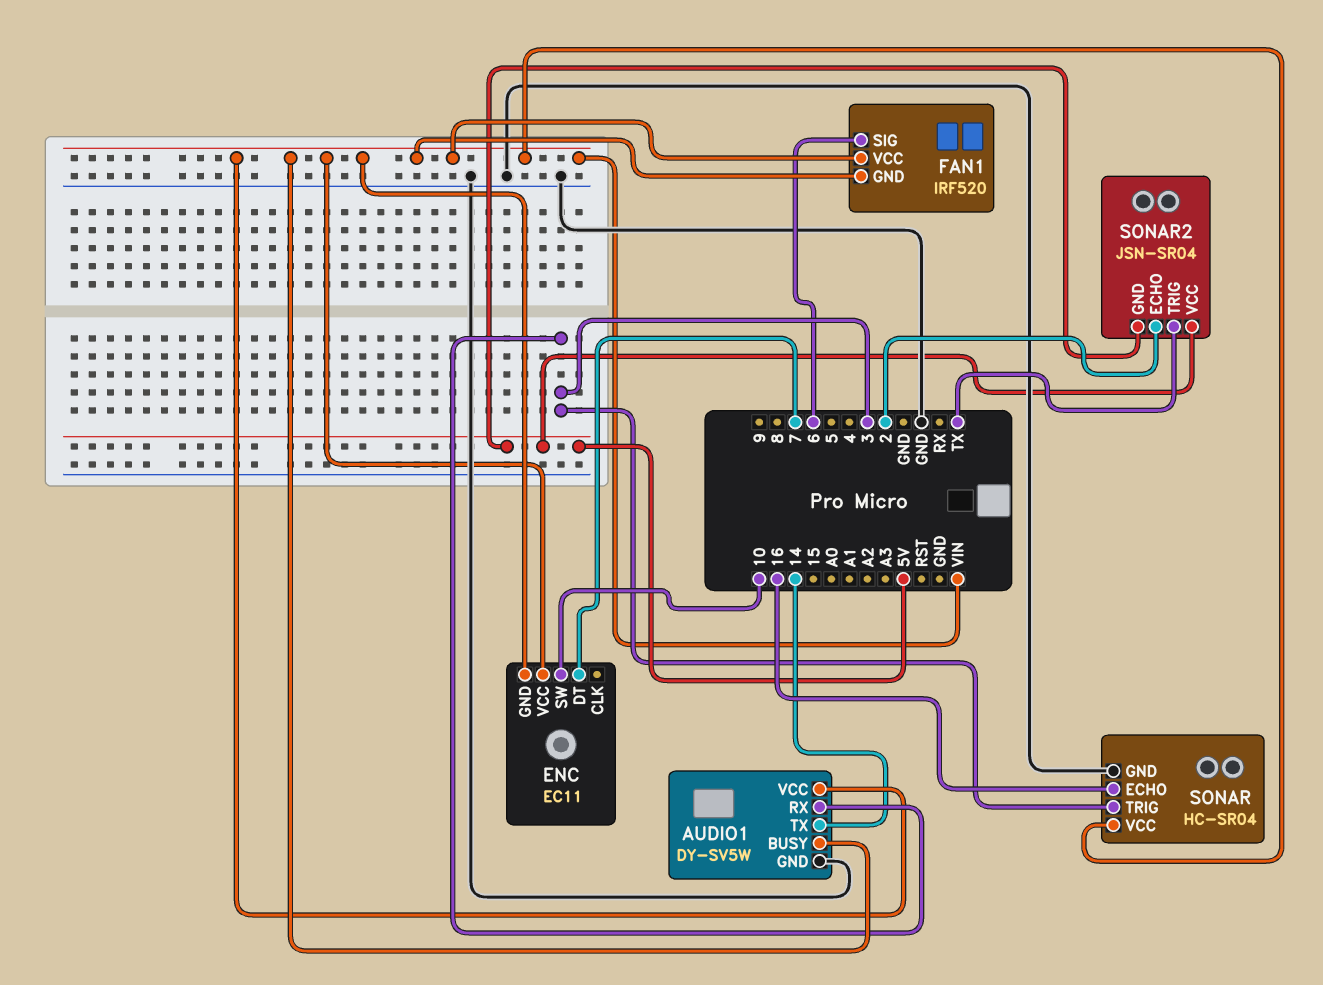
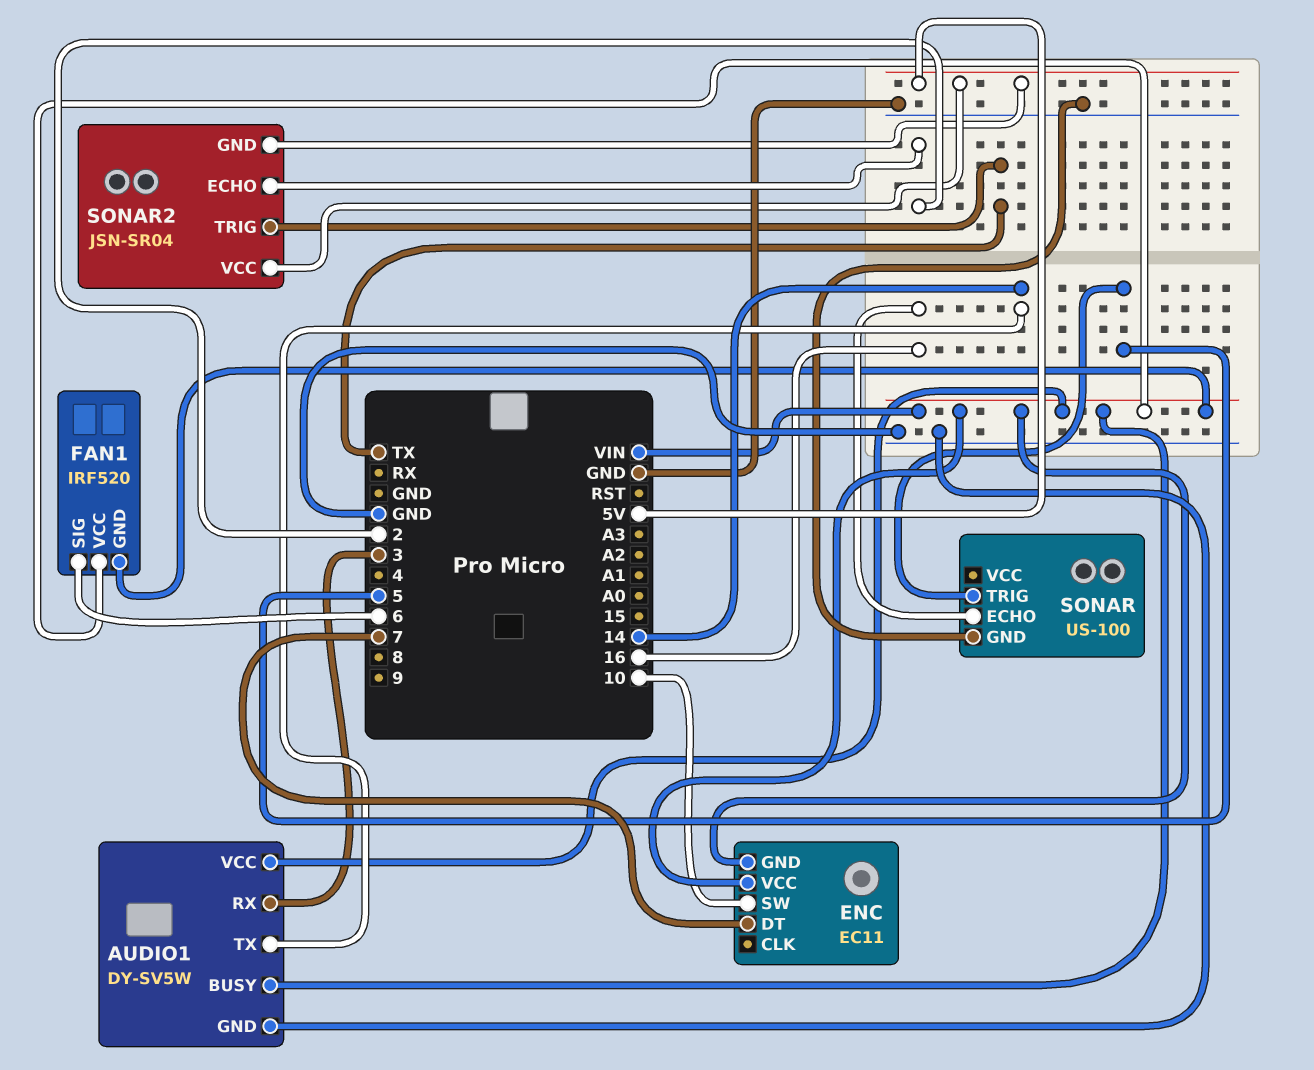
SONAR: HC-SR04 -> US-100
SONAR pin TRIG: 3 -> 5
SONAR pin VCC: VIN -> none

